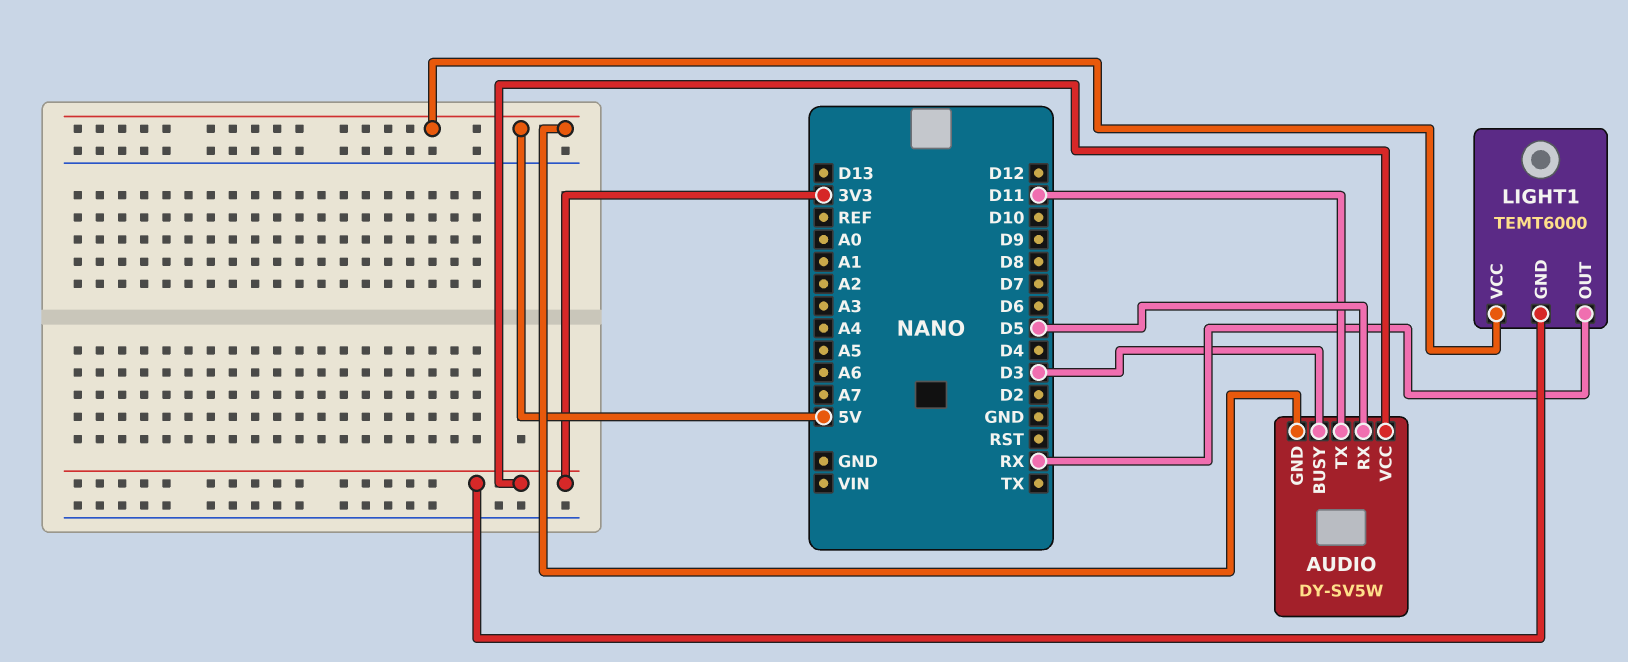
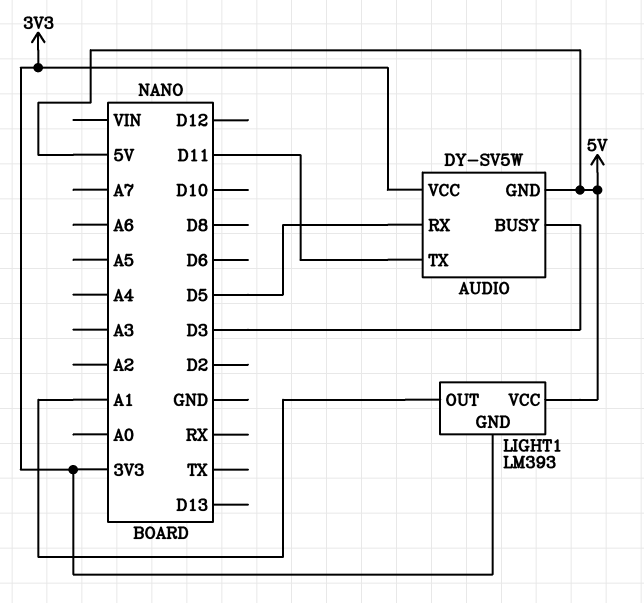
LIGHT1: TEMT6000 -> LM393
LIGHT1 pin OUT: RX -> A1

